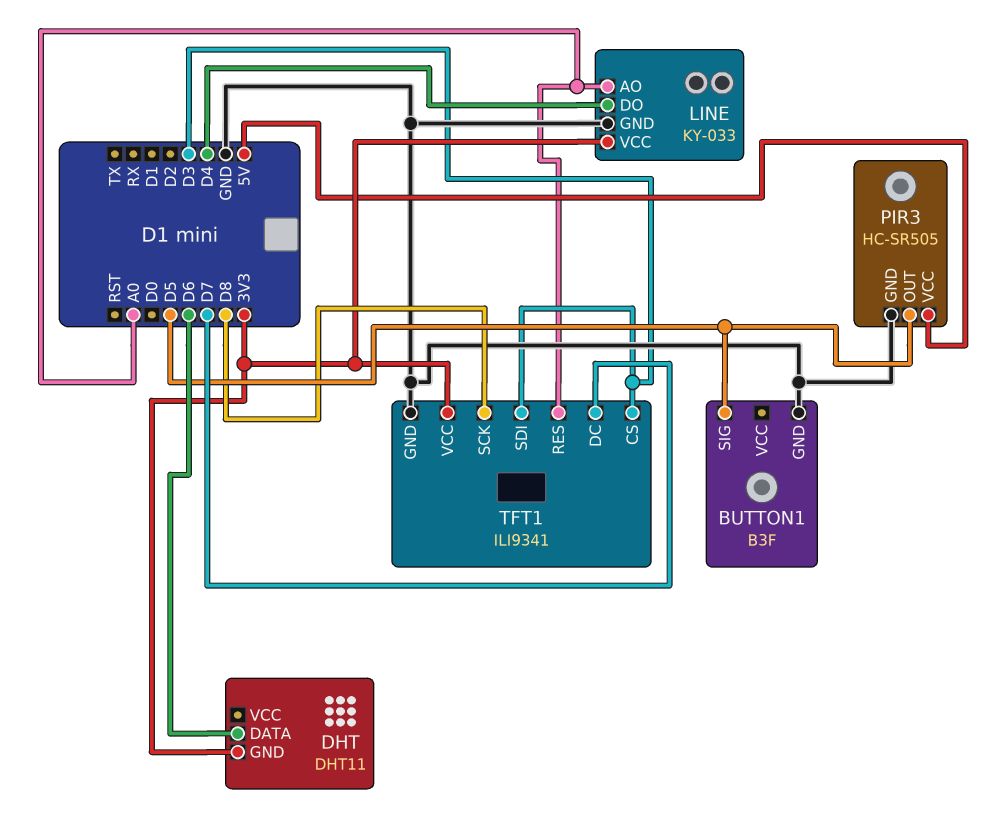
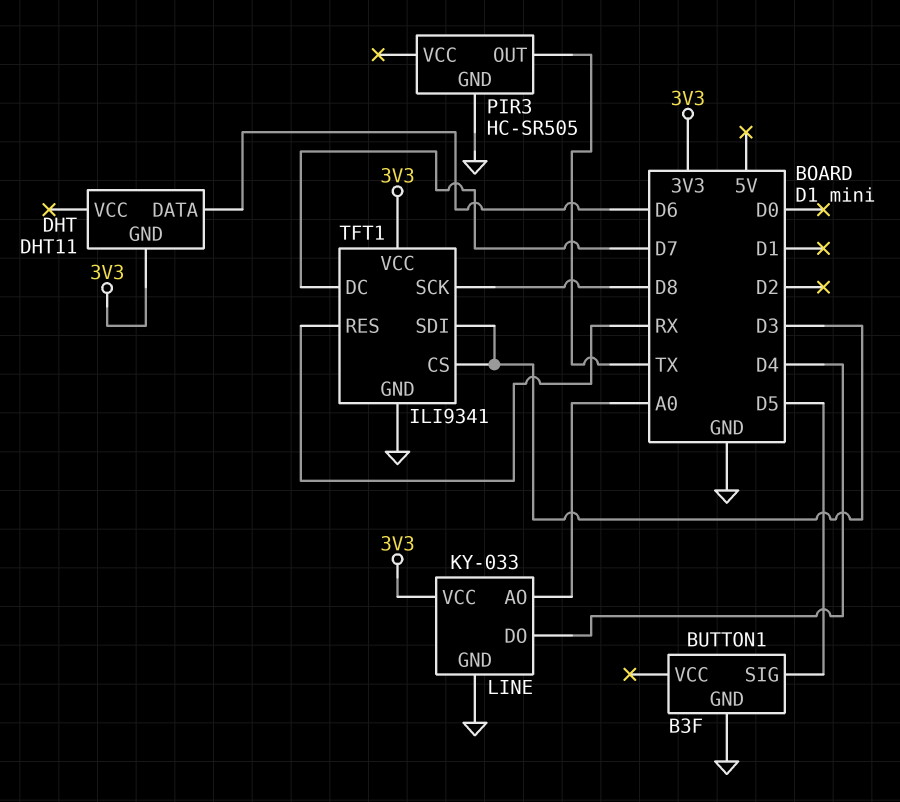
PIR3 pin OUT: D5 -> TX
PIR3 pin VCC: 5V -> none
TFT1 pin RES: A0 -> RX

